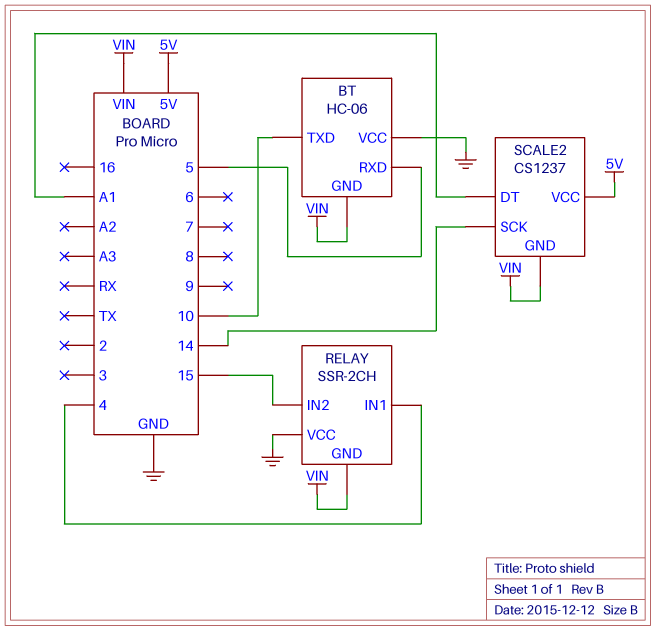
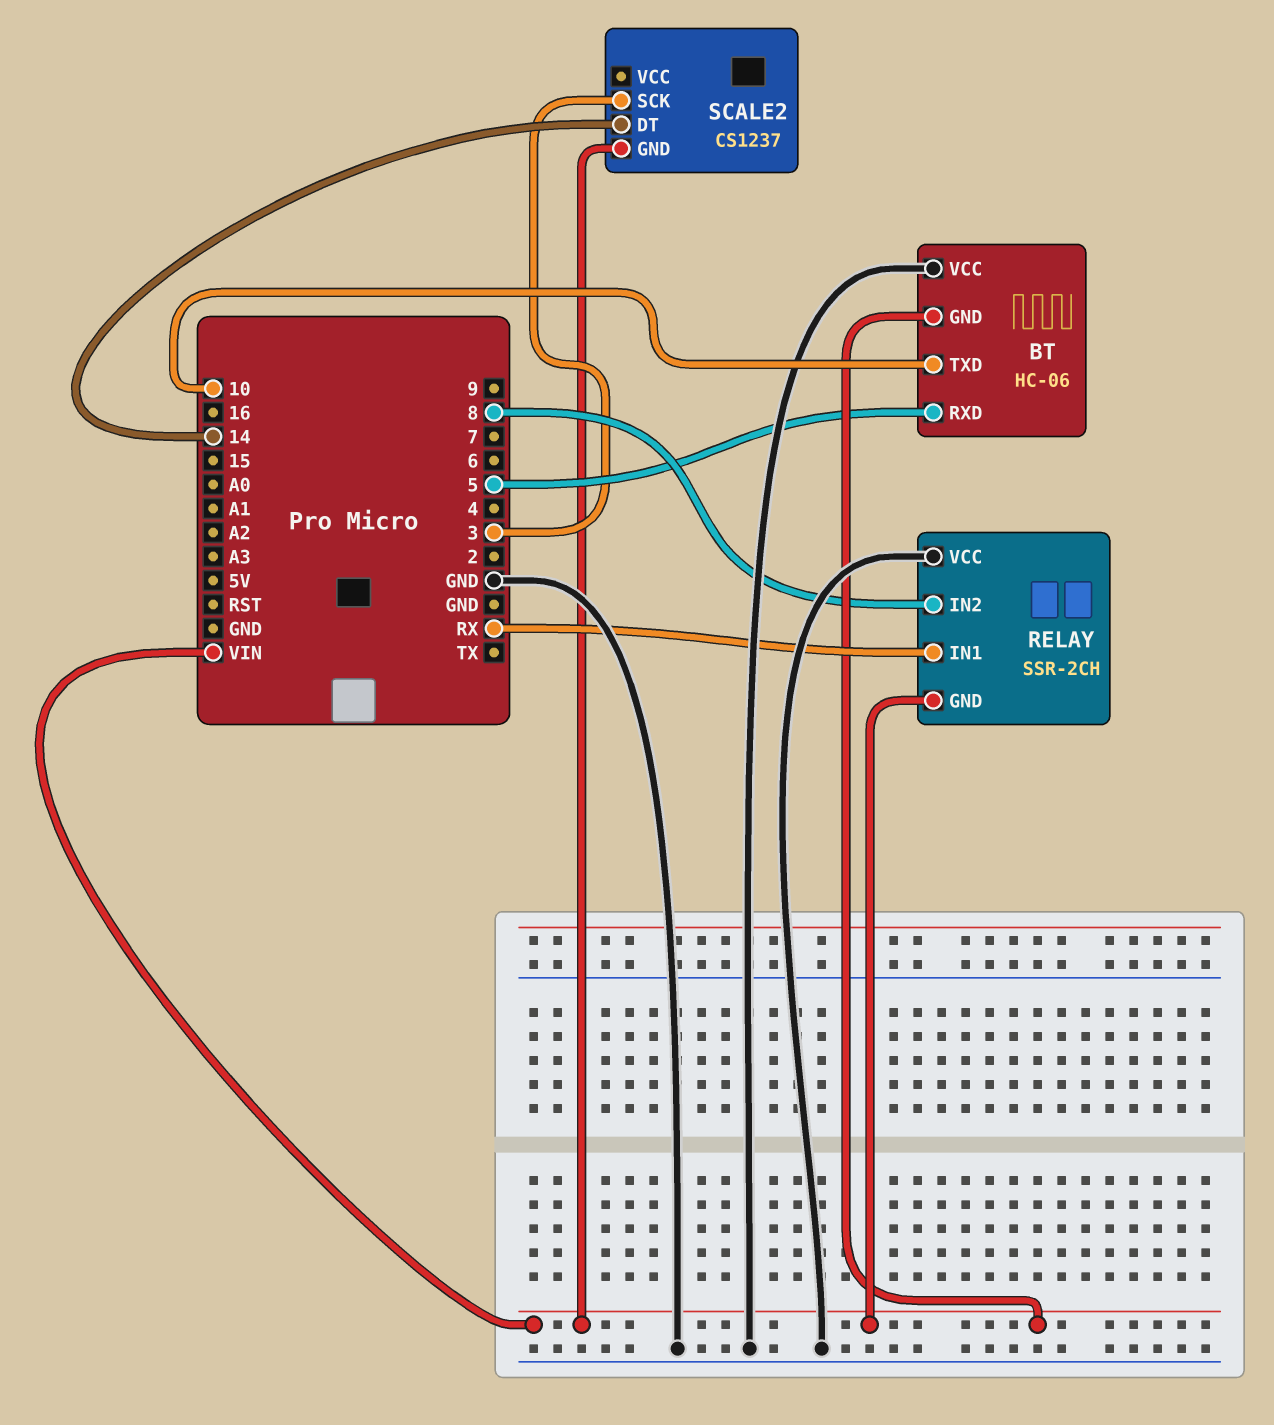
RELAY pin IN1: 4 -> RX
RELAY pin IN2: 15 -> 8
SCALE2 pin DT: A1 -> 14
SCALE2 pin SCK: 14 -> 3
SCALE2 pin VCC: 5V -> none

